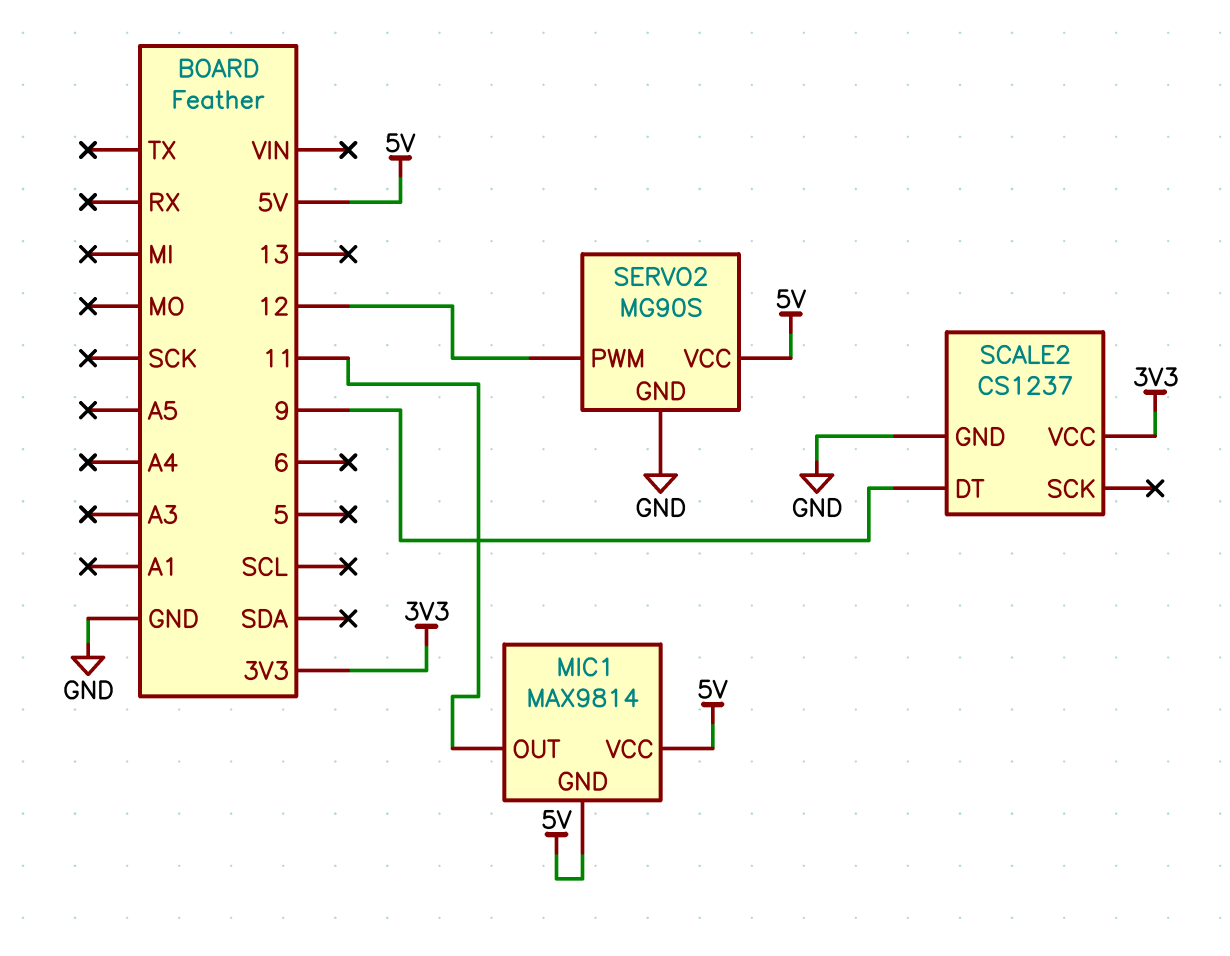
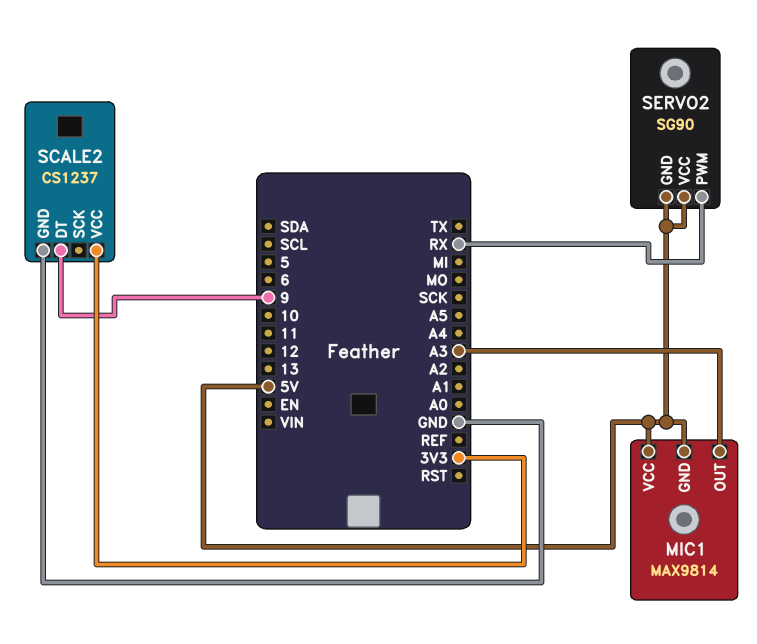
MIC1 pin OUT: 11 -> A3
SERVO2: MG90S -> SG90
SERVO2 pin GND: GND -> 5V
SERVO2 pin PWM: 12 -> RX

